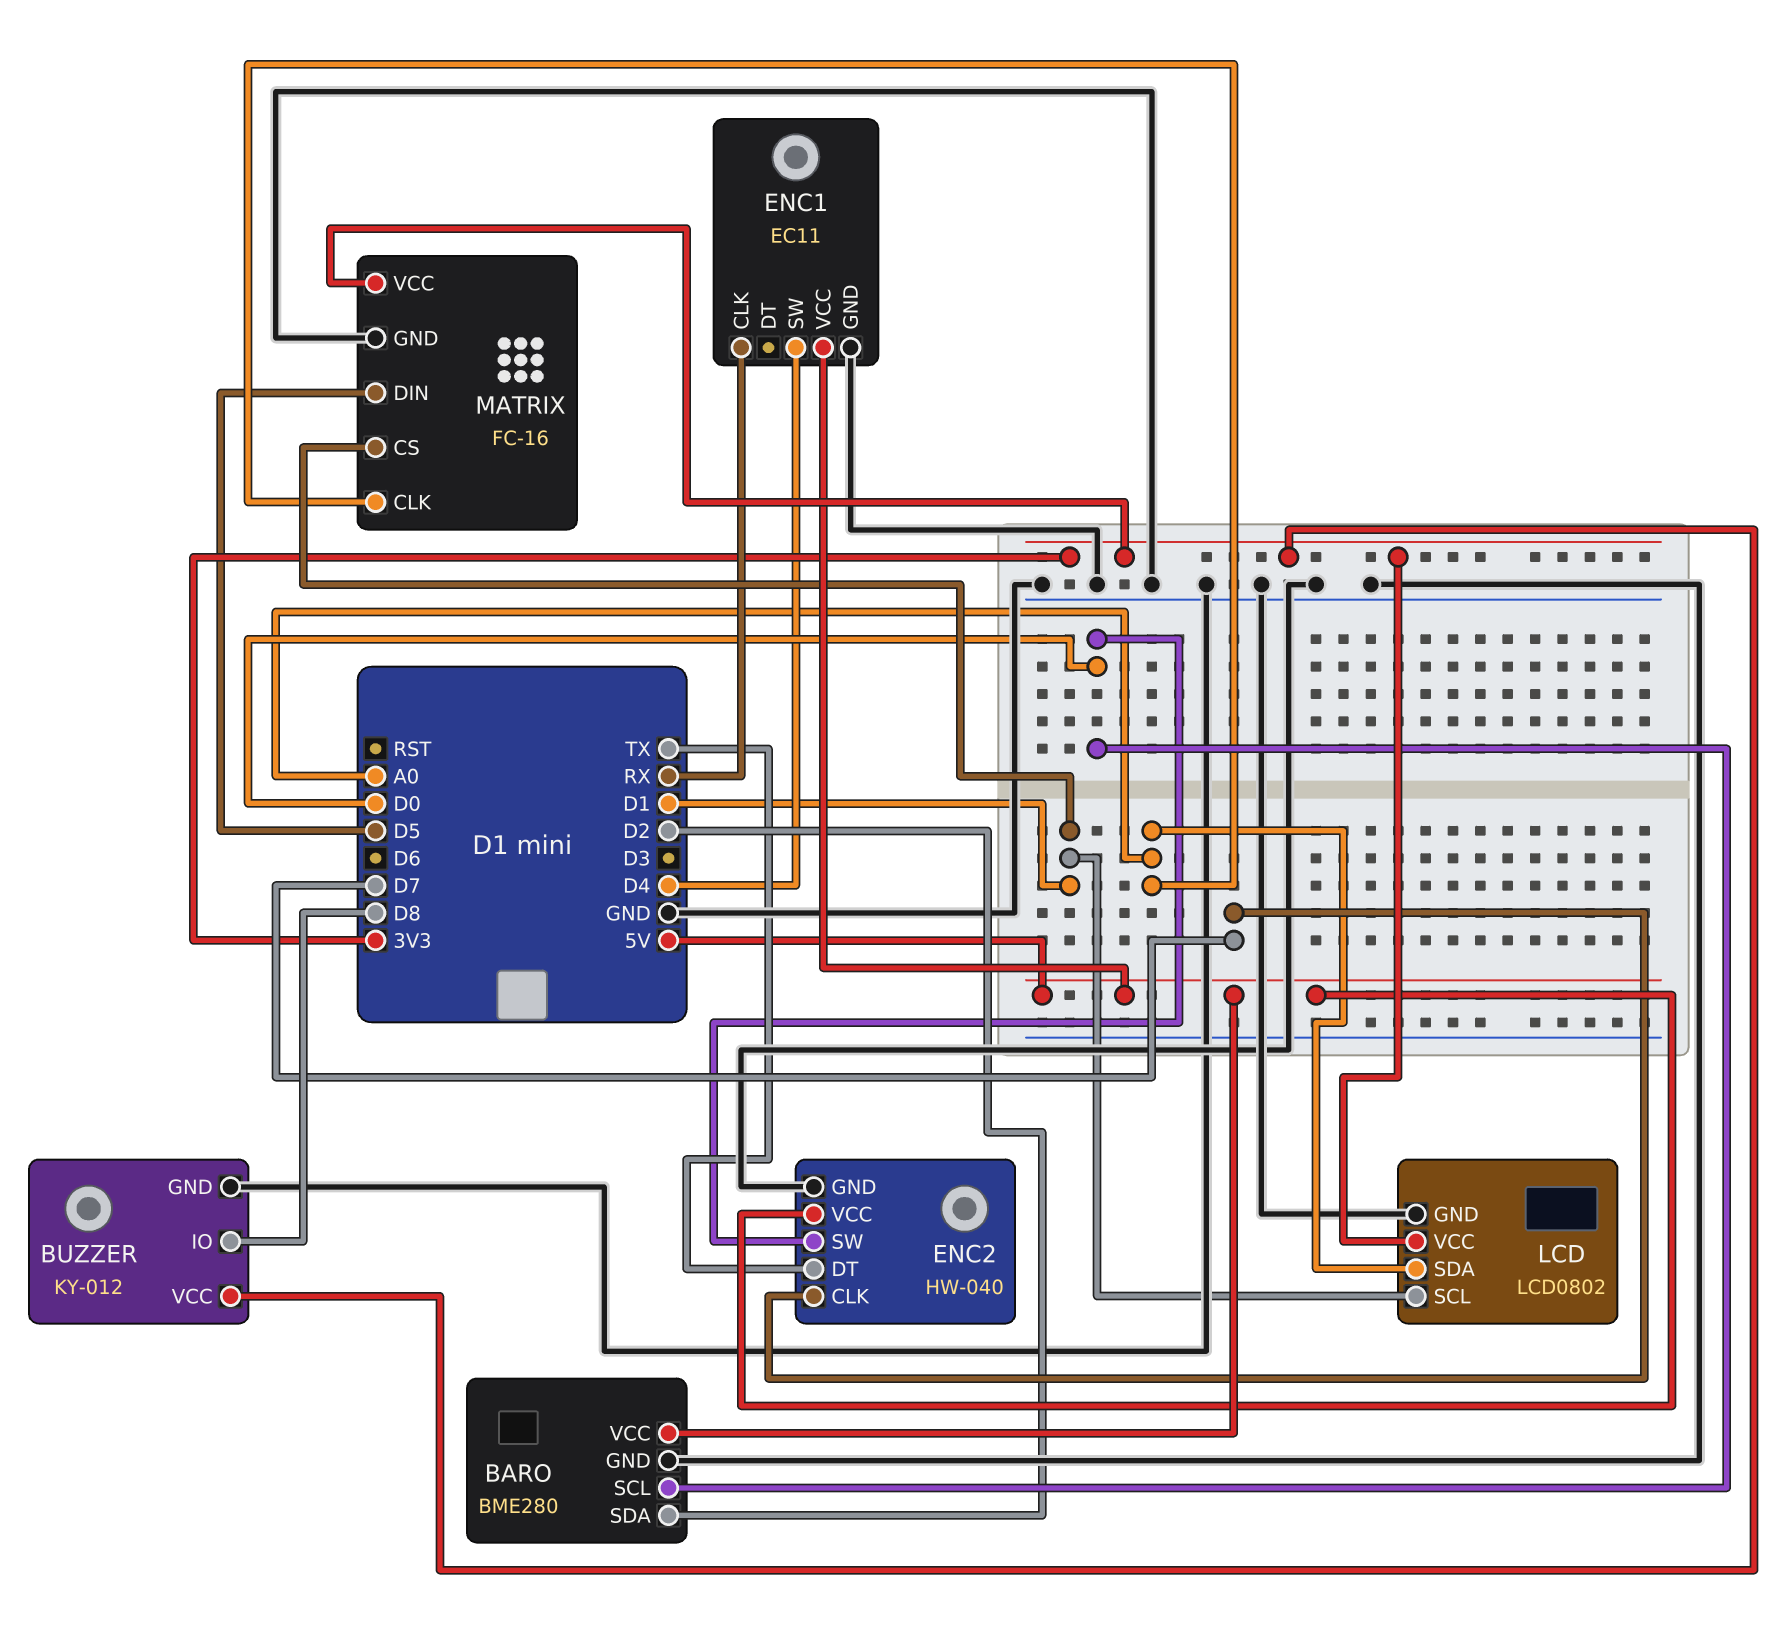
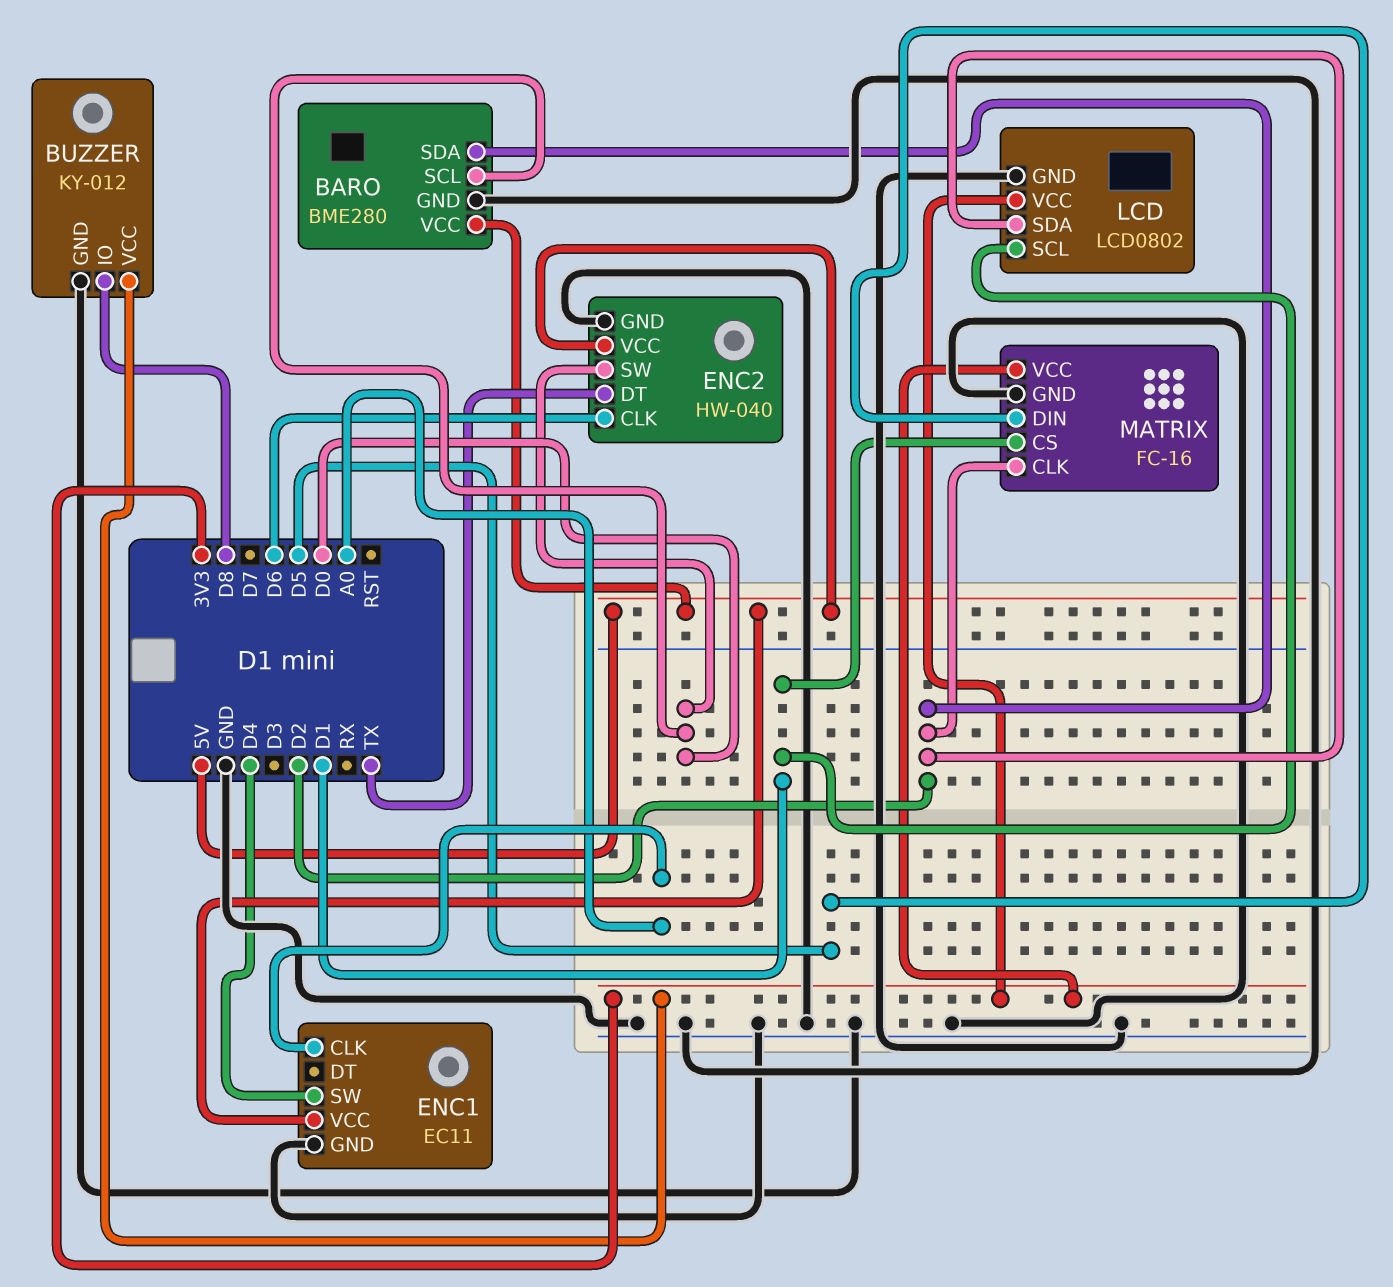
ENC1 pin CLK: RX -> A0
ENC2 pin CLK: D7 -> D6
LCD pin SDA: A0 -> D2
MATRIX pin CLK: A0 -> D2

